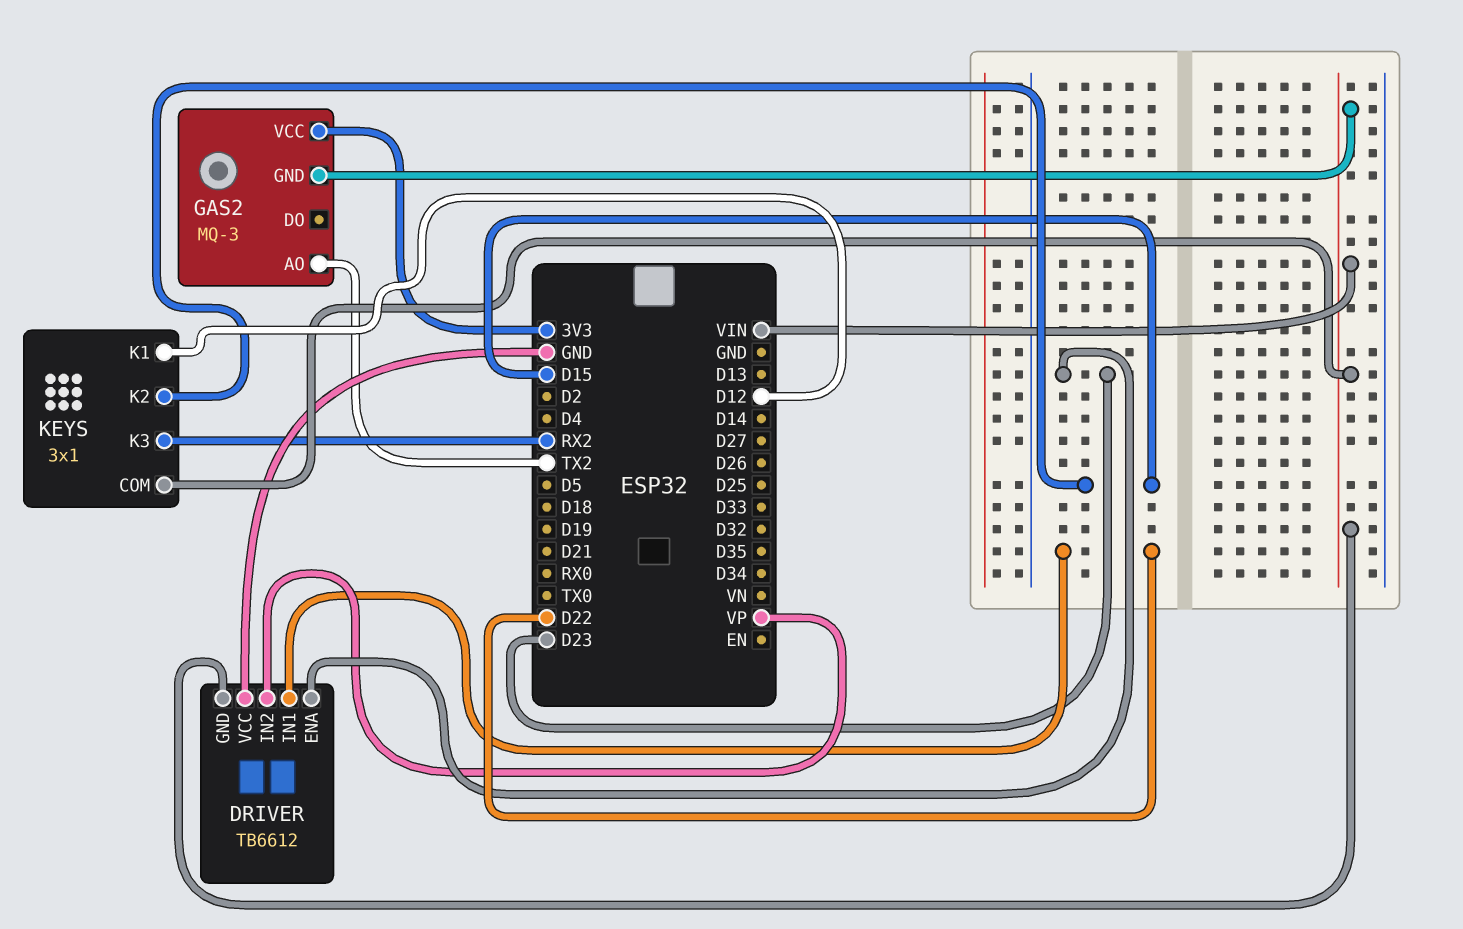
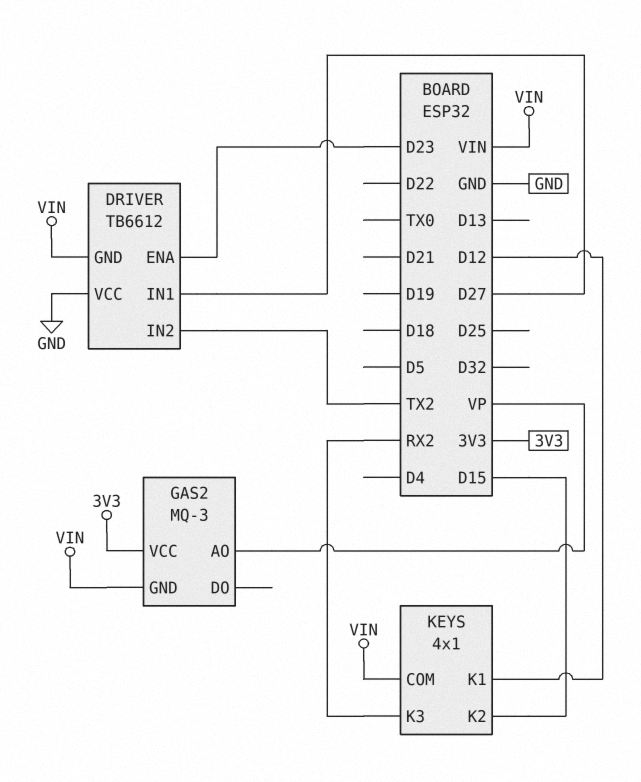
DRIVER pin IN1: D22 -> D27
DRIVER pin IN2: VP -> TX2
GAS2 pin AO: TX2 -> VP
KEYS: 3x1 -> 4x1

